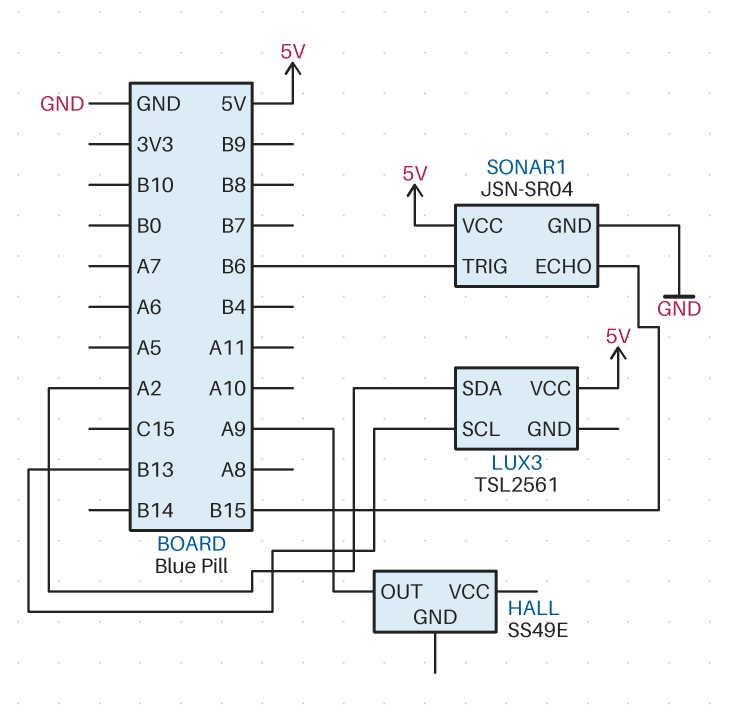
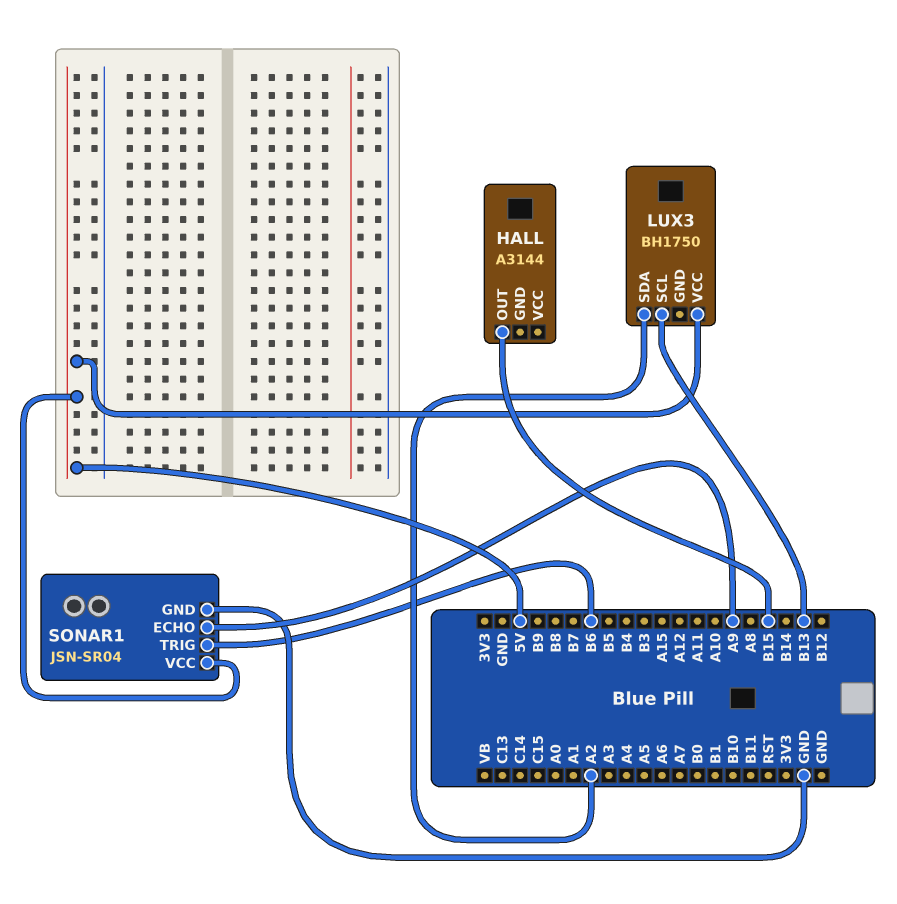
HALL: SS49E -> A3144
HALL pin OUT: A9 -> B15
LUX3: TSL2561 -> BH1750
SONAR1 pin ECHO: B15 -> A9

